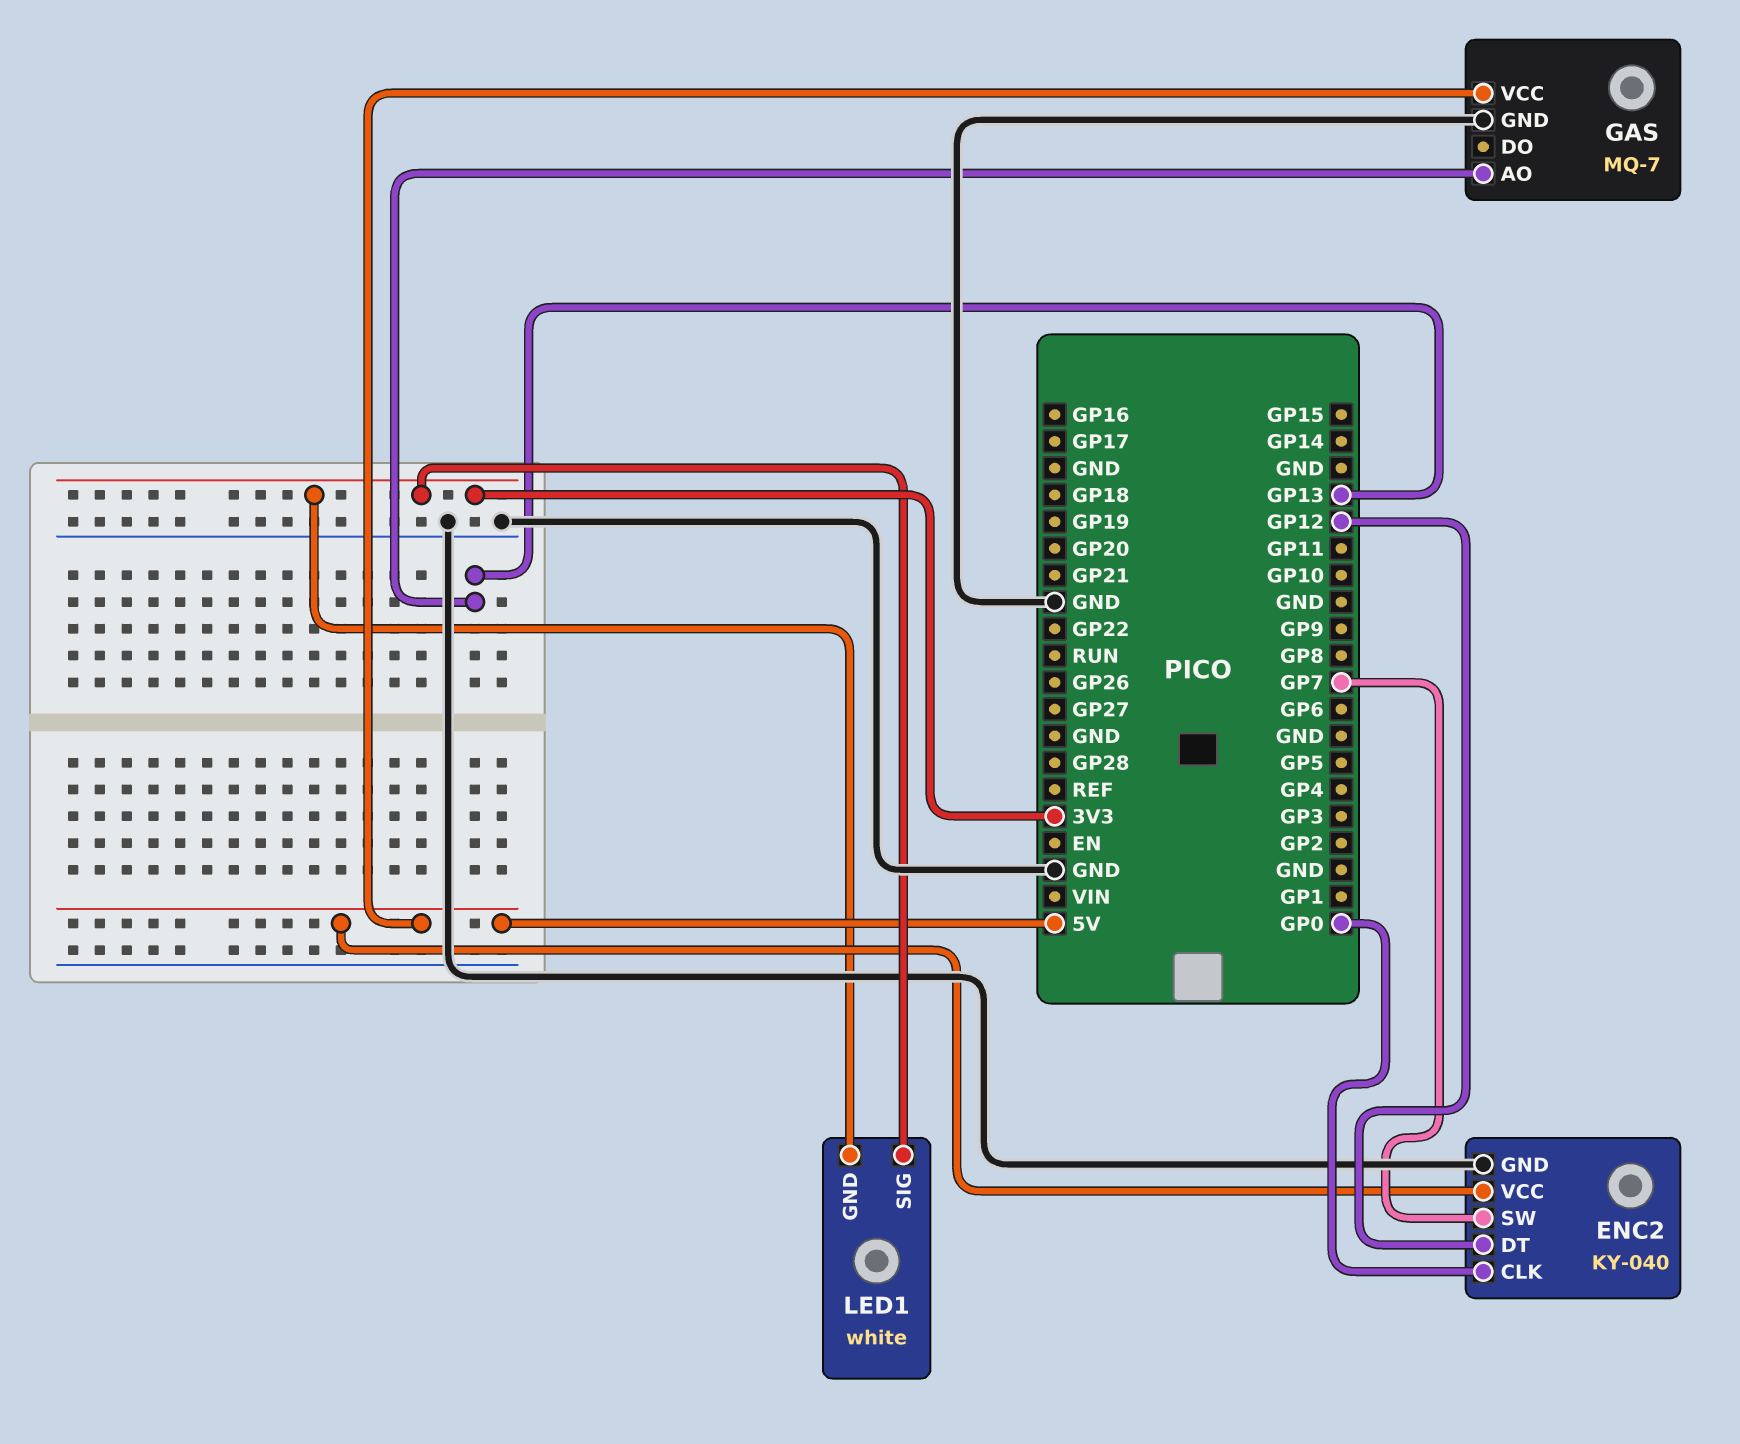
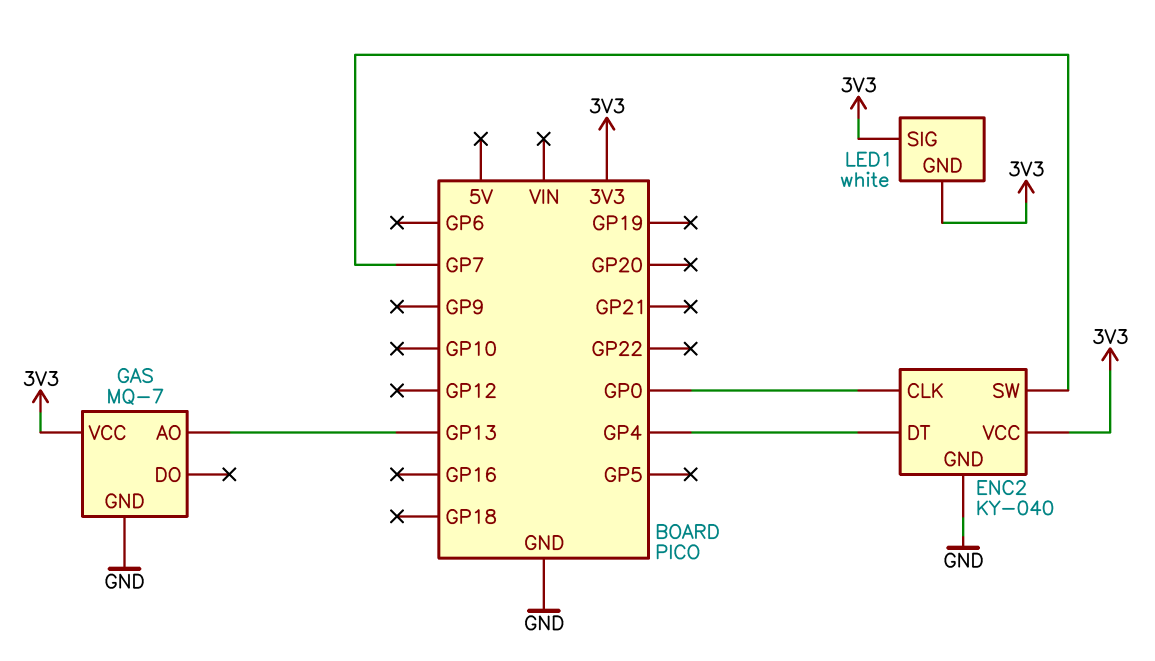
ENC2 pin DT: GP12 -> GP4
ENC2 pin VCC: 5V -> 3V3
GAS pin VCC: 5V -> 3V3

